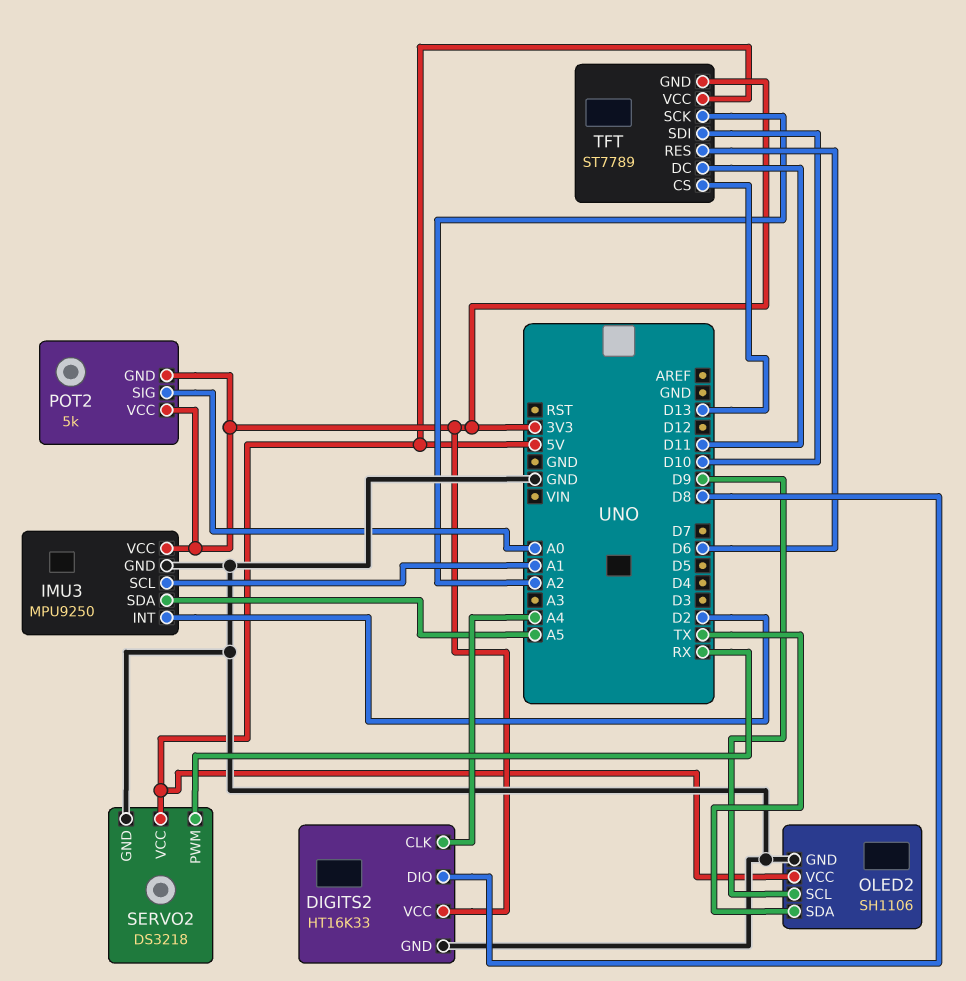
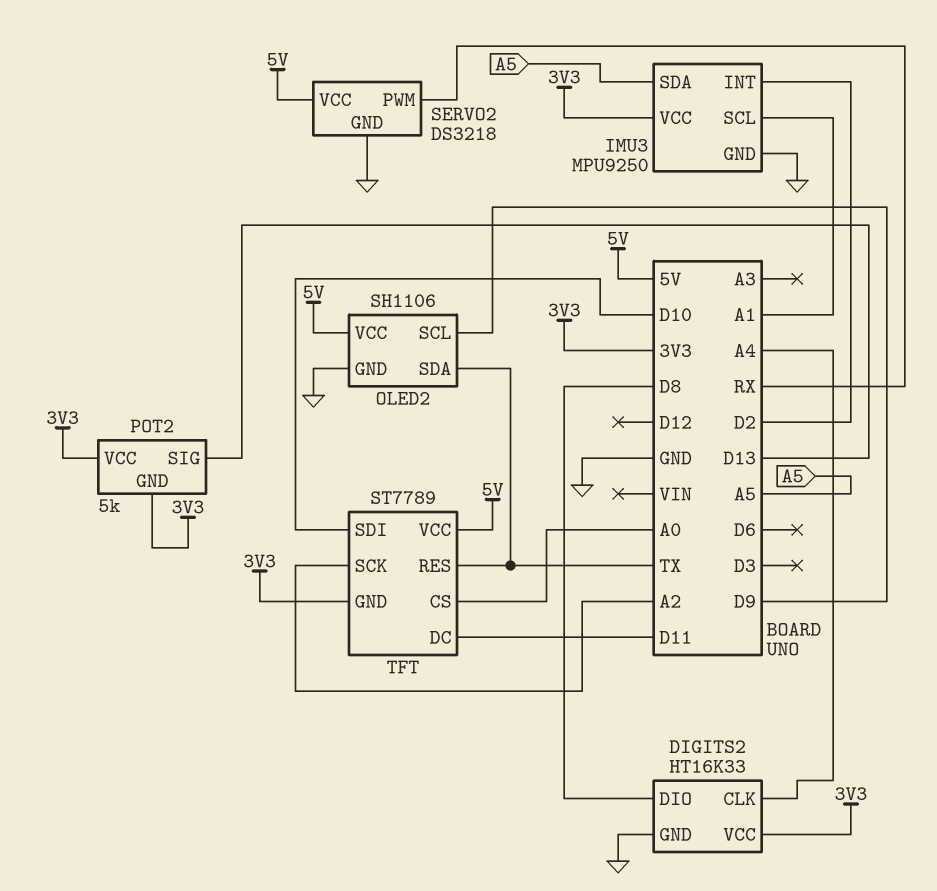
POT2 pin SIG: A0 -> D13
TFT pin CS: D13 -> A0
TFT pin RES: D6 -> TX

